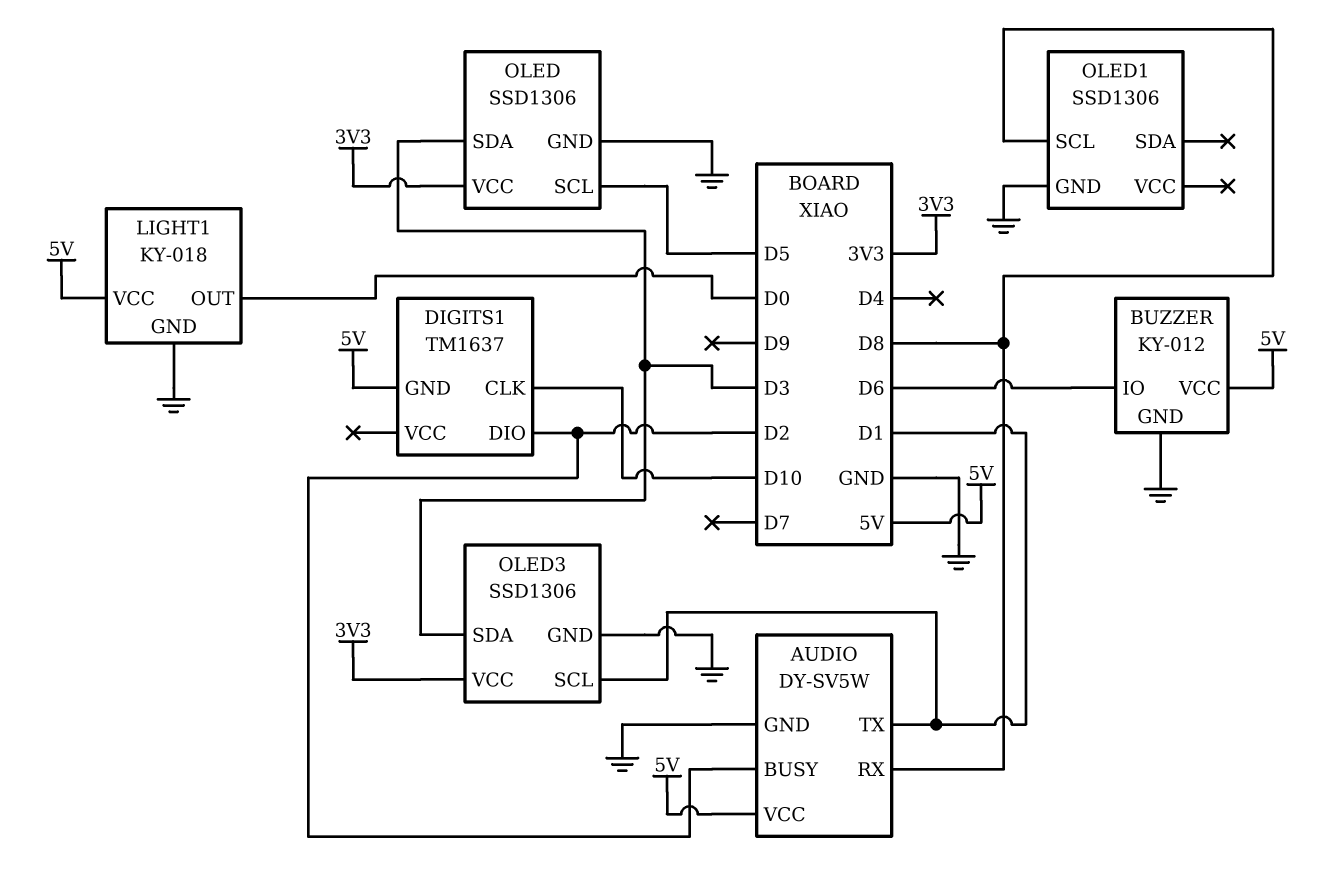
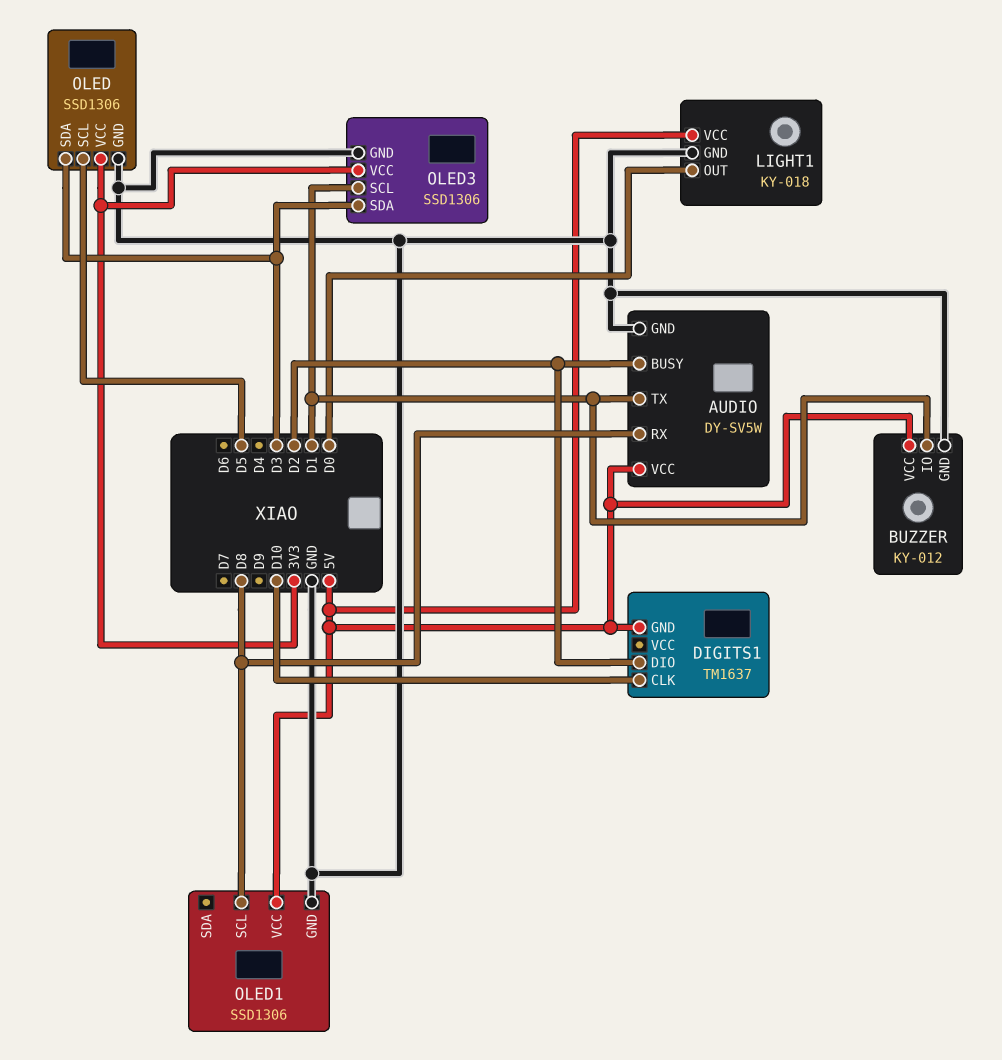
BUZZER pin IO: D6 -> D1
OLED1 pin VCC: none -> 5V

